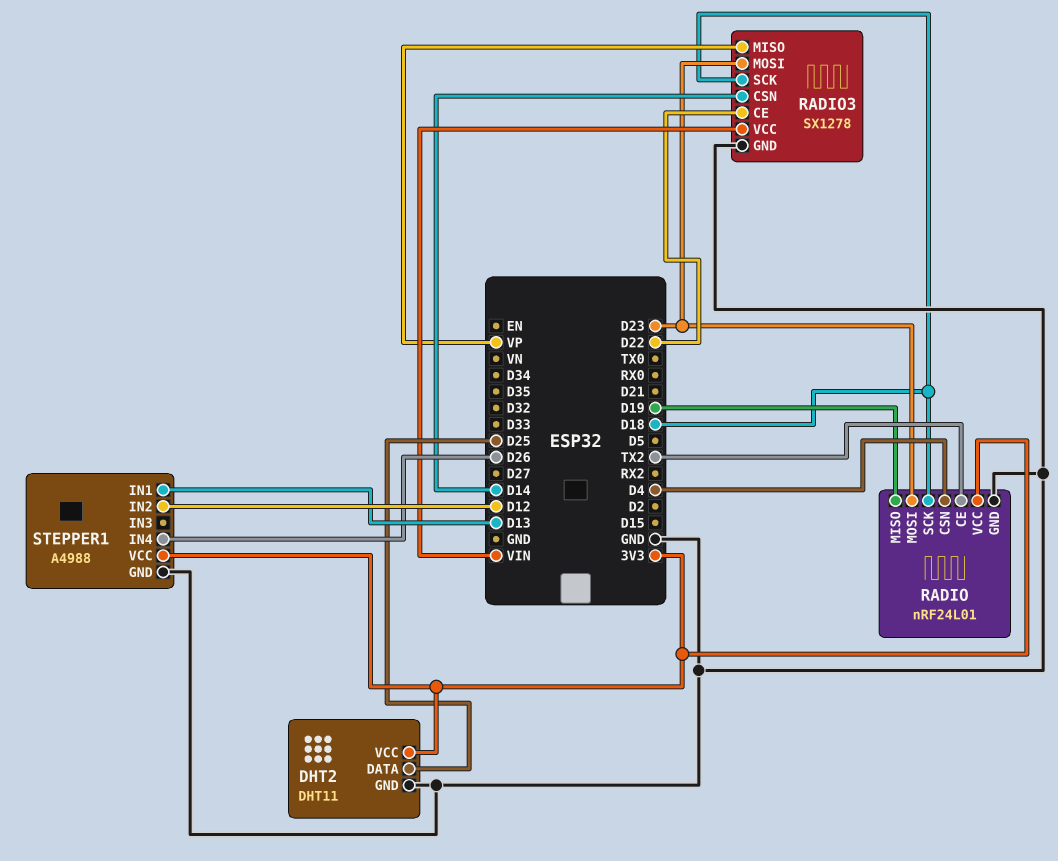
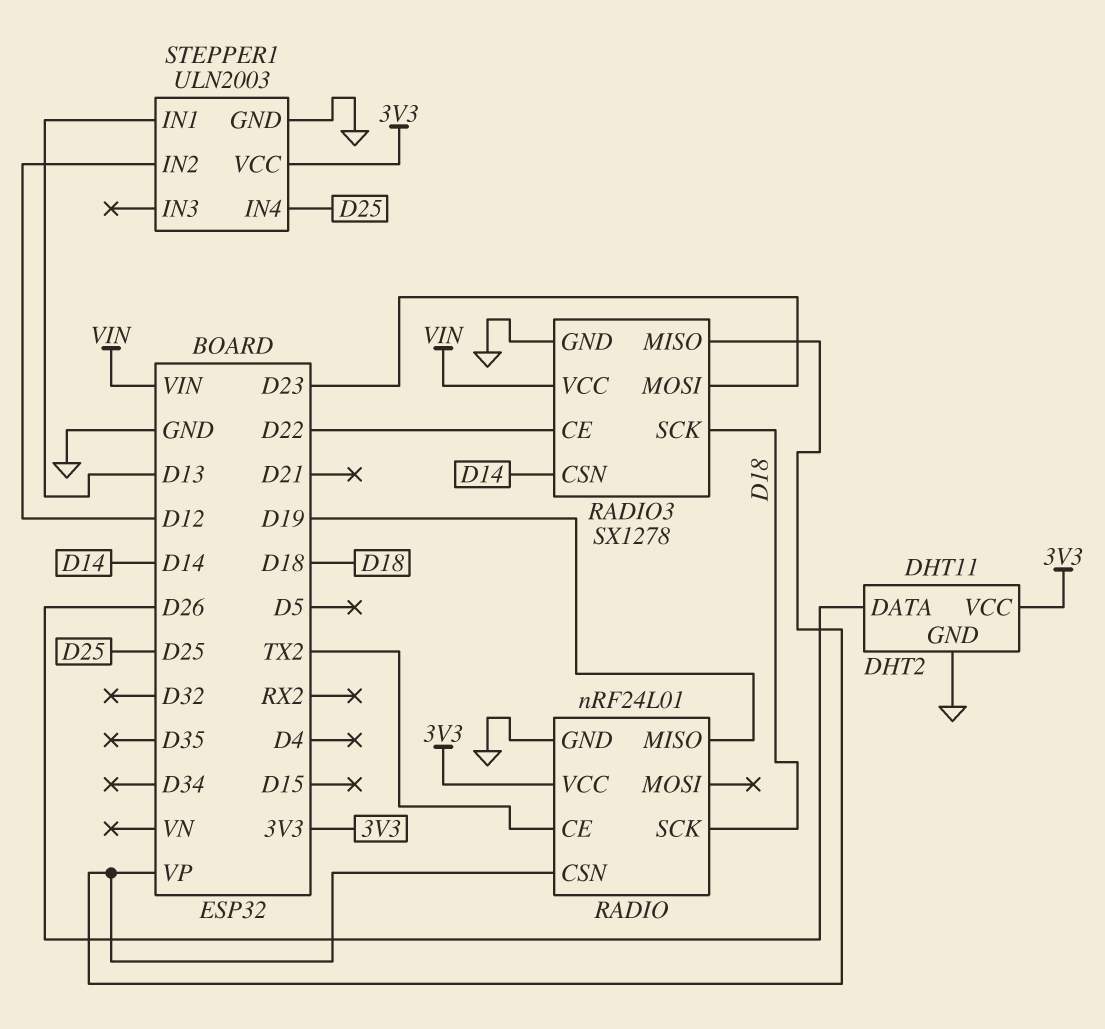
DHT2 pin DATA: D25 -> D26
RADIO pin CSN: D4 -> VP
RADIO pin MOSI: D23 -> none
STEPPER1: A4988 -> ULN2003
STEPPER1 pin IN4: D26 -> D25

